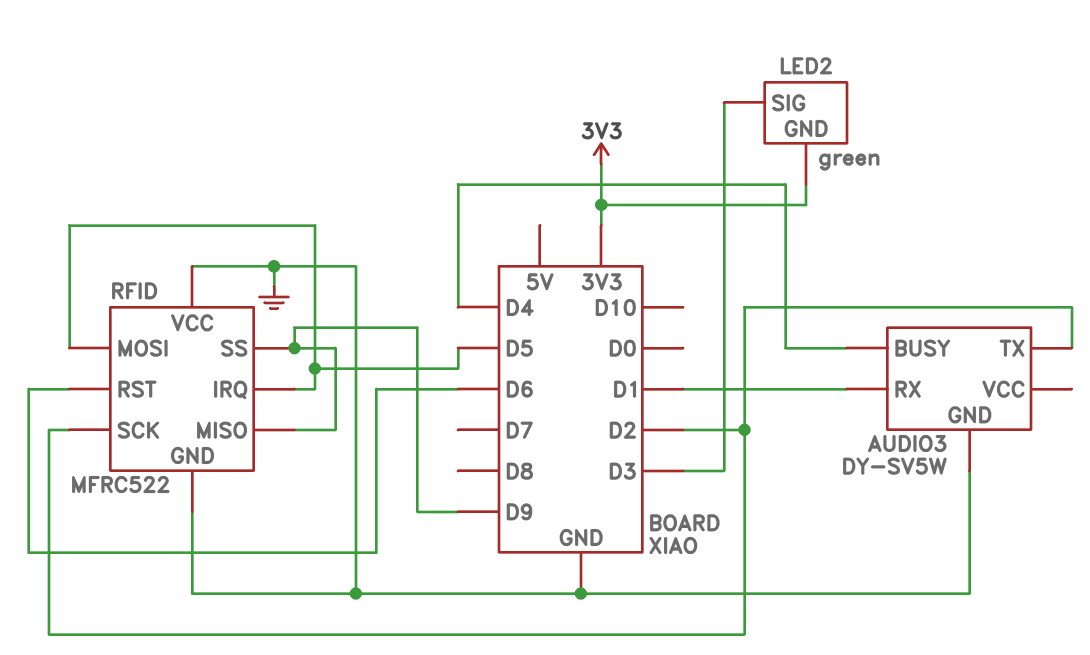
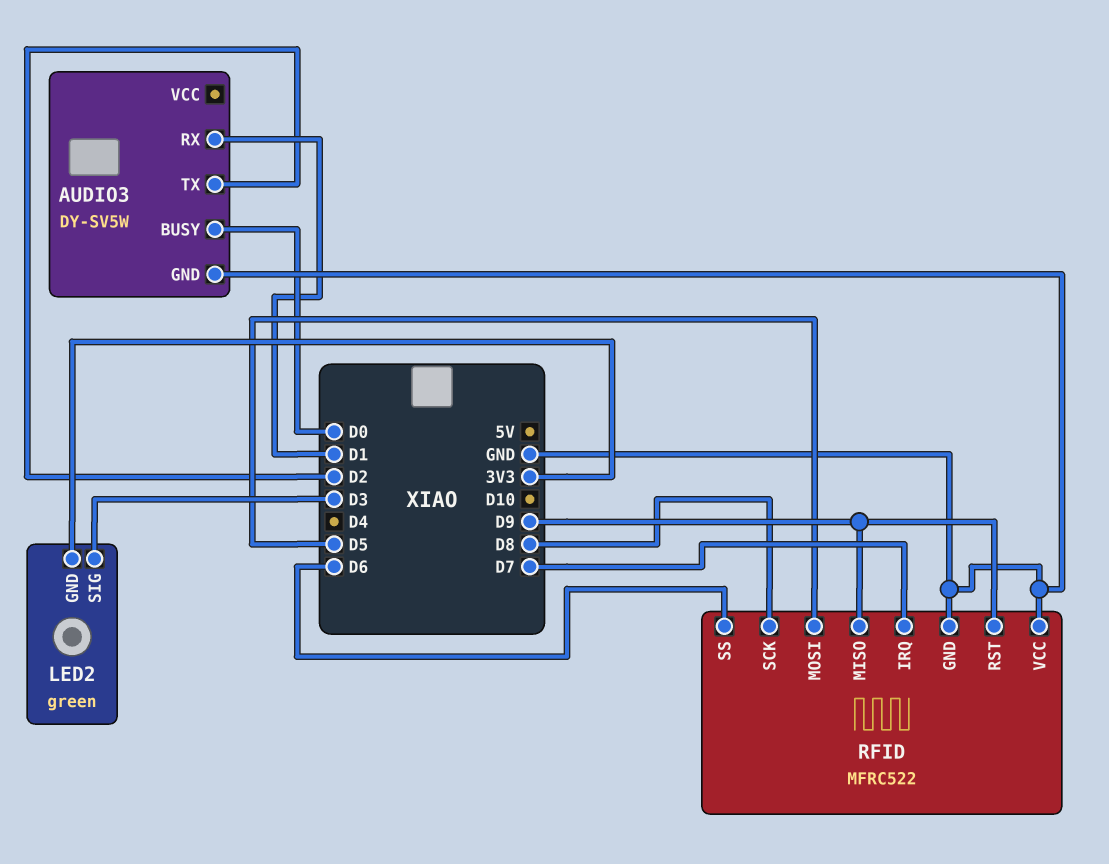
AUDIO3 pin BUSY: D4 -> D0
RFID pin IRQ: D5 -> D7
RFID pin RST: D6 -> D9
RFID pin SCK: D2 -> D8
RFID pin SS: D9 -> D6

